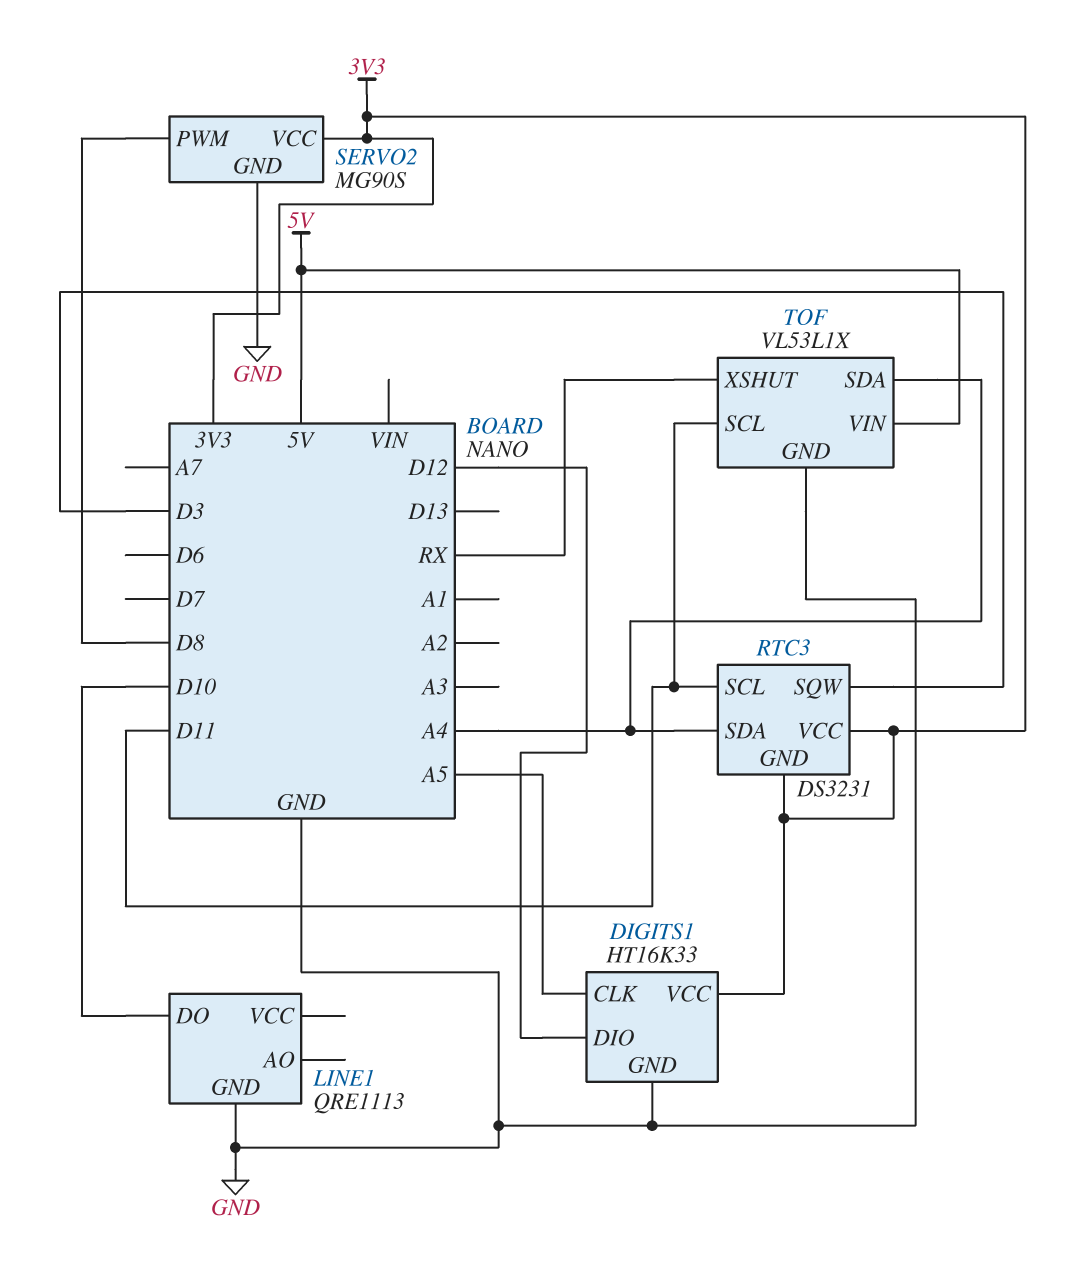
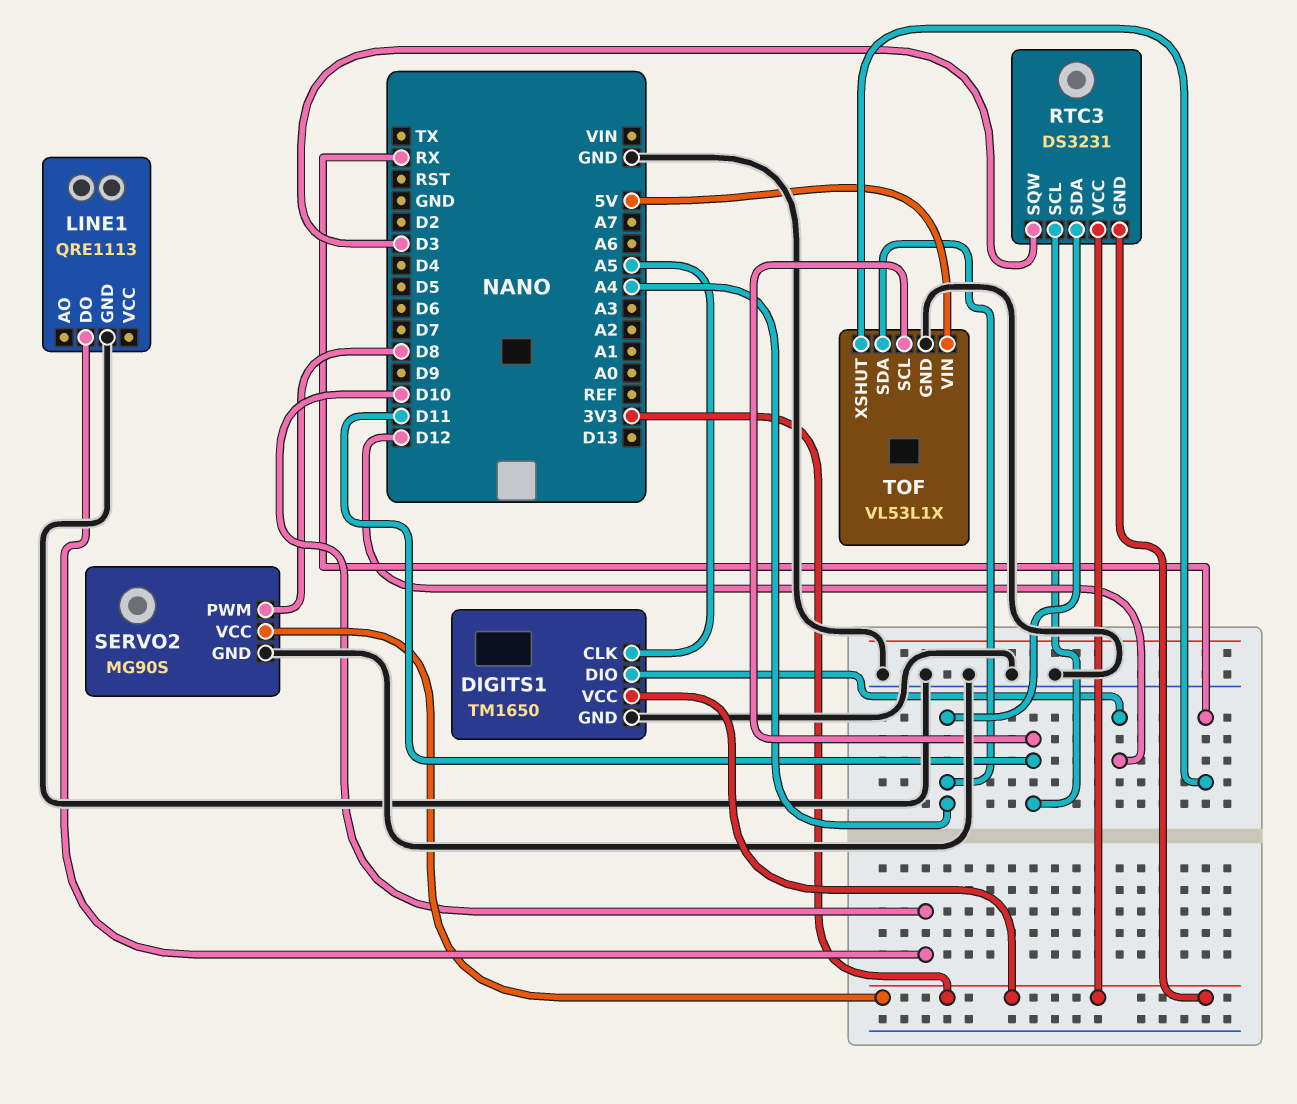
DIGITS1: HT16K33 -> TM1650

